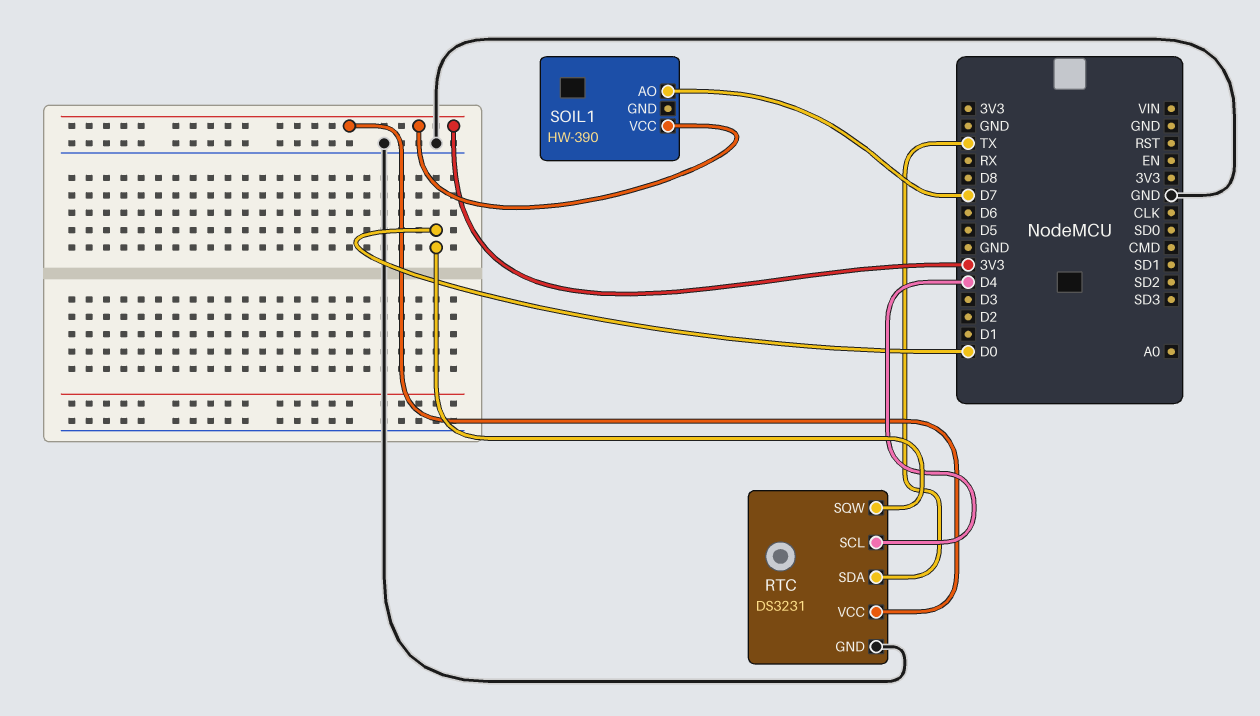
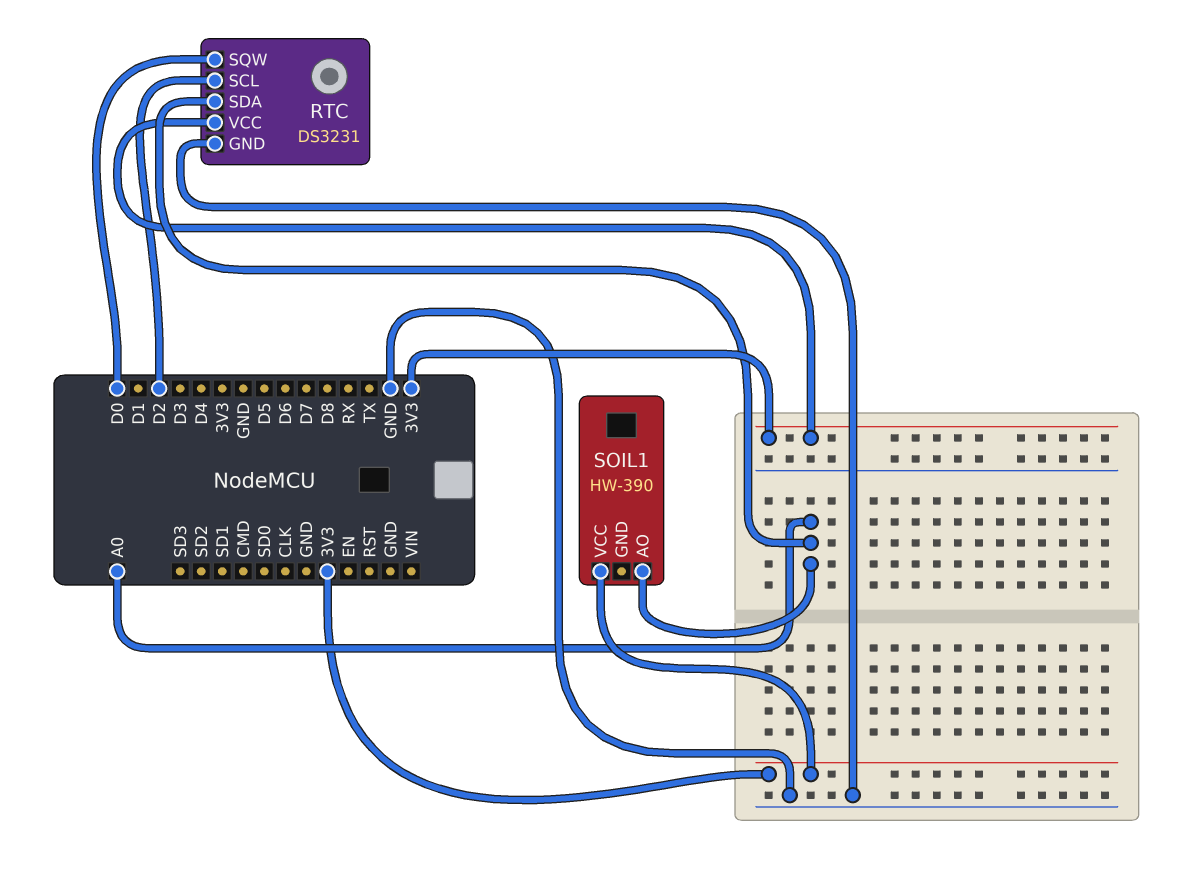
RTC pin SCL: D4 -> D2
RTC pin SDA: TX -> A0
SOIL1 pin AO: D7 -> A0

